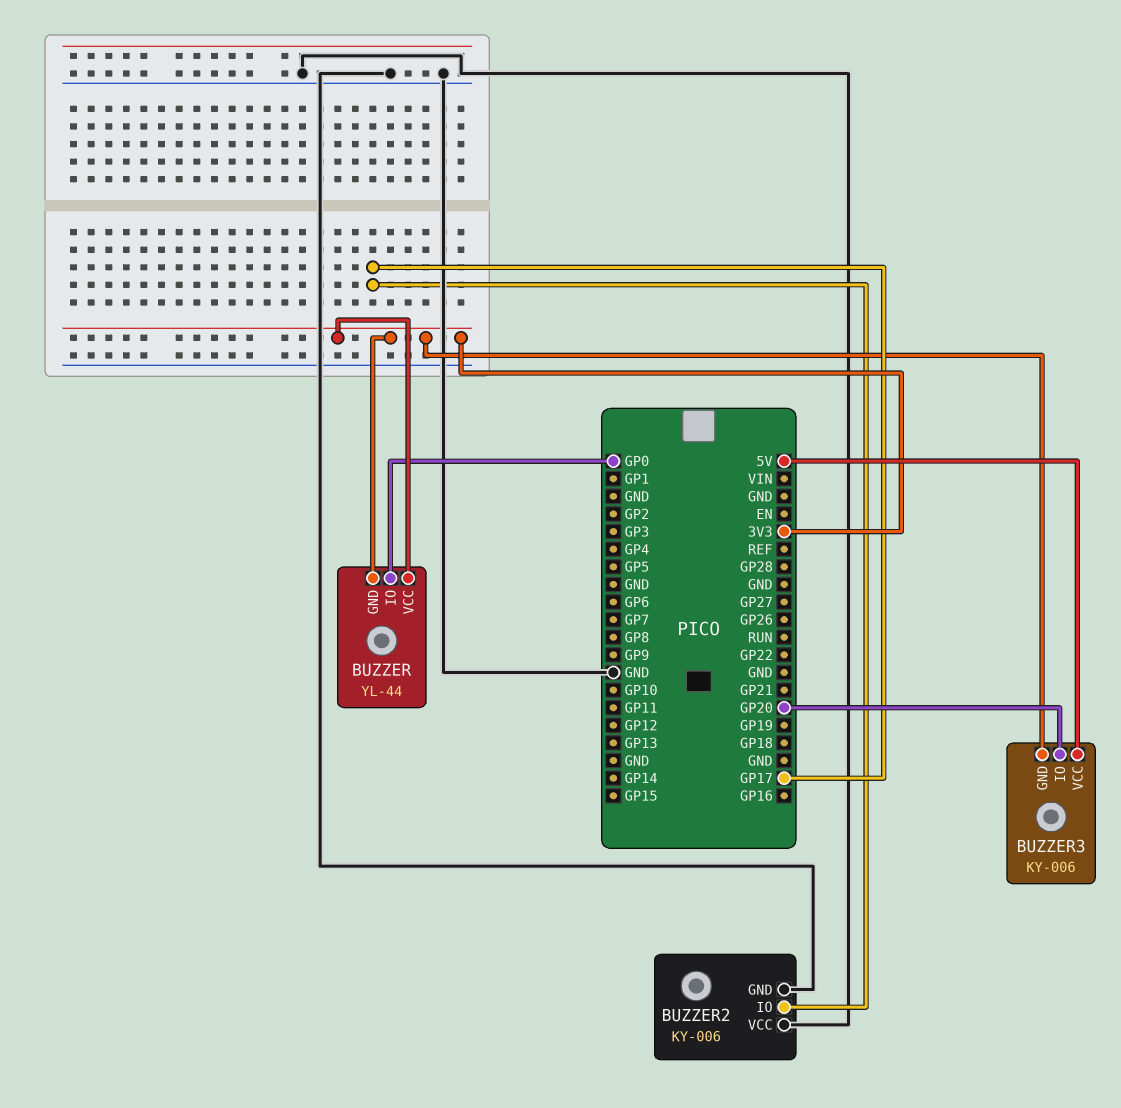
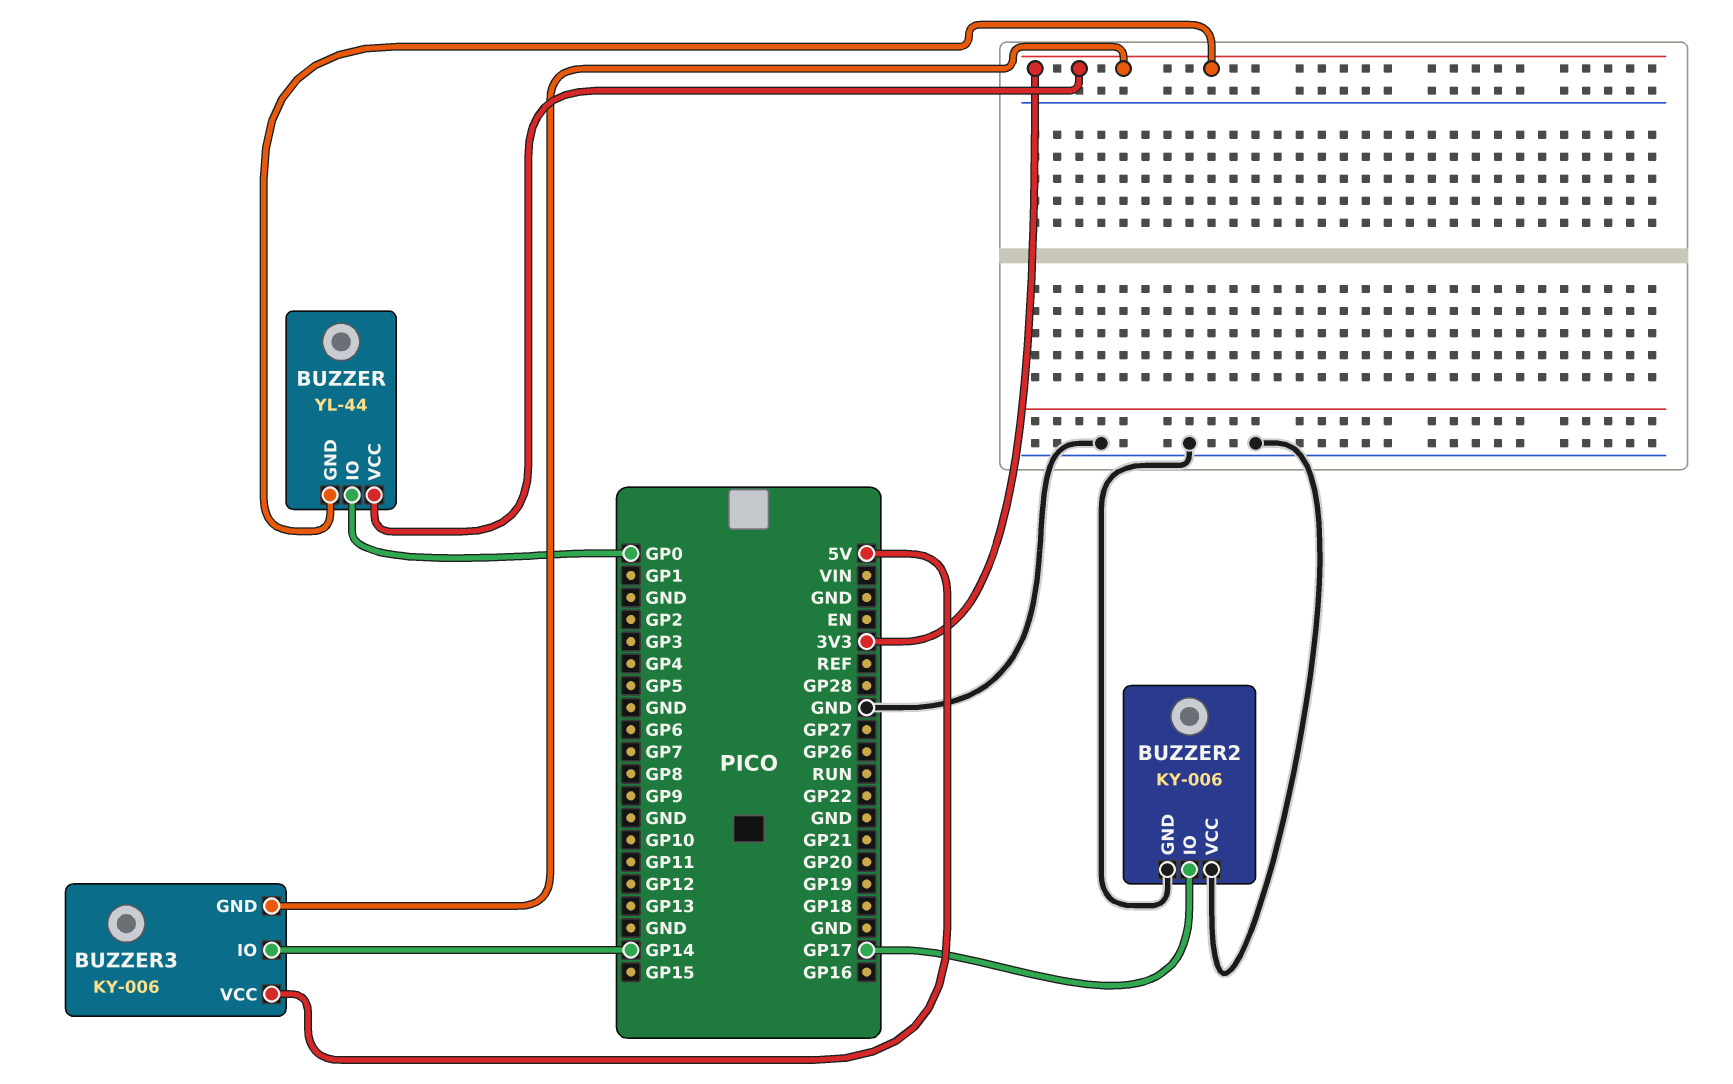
BUZZER3 pin IO: GP20 -> GP14

